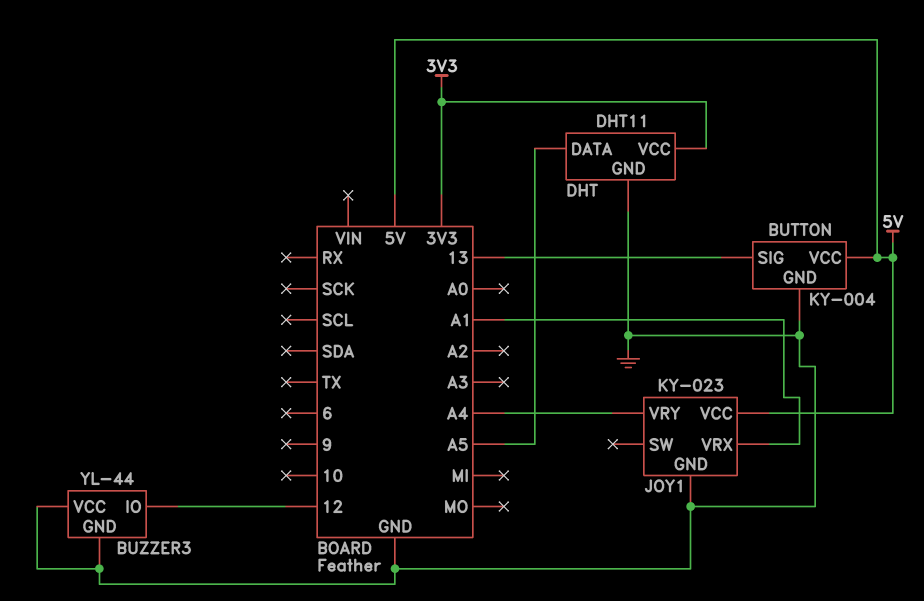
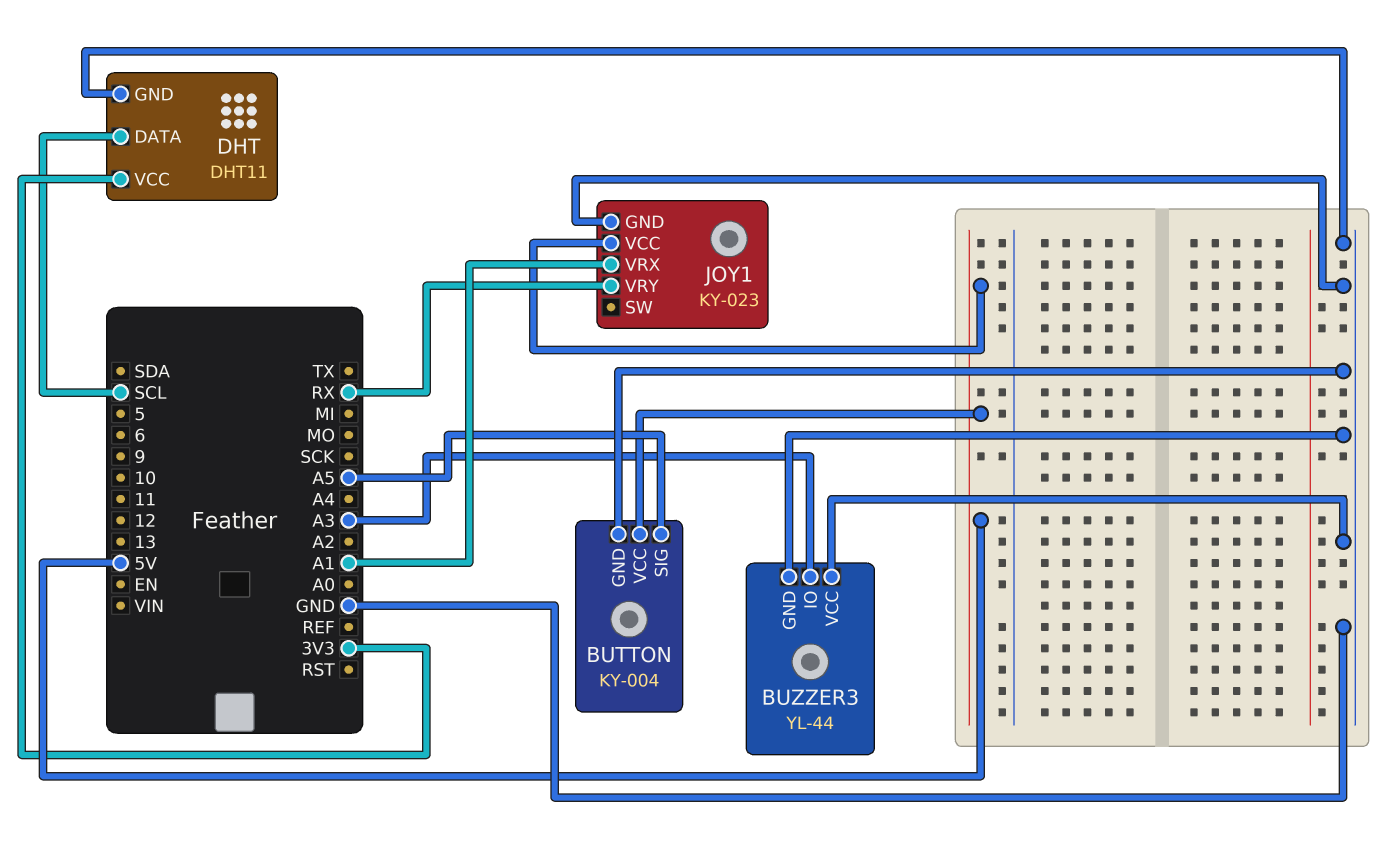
BUTTON pin SIG: 13 -> A5
BUZZER3 pin IO: 12 -> A3
DHT pin DATA: A5 -> SCL
JOY1 pin VRY: A4 -> RX

